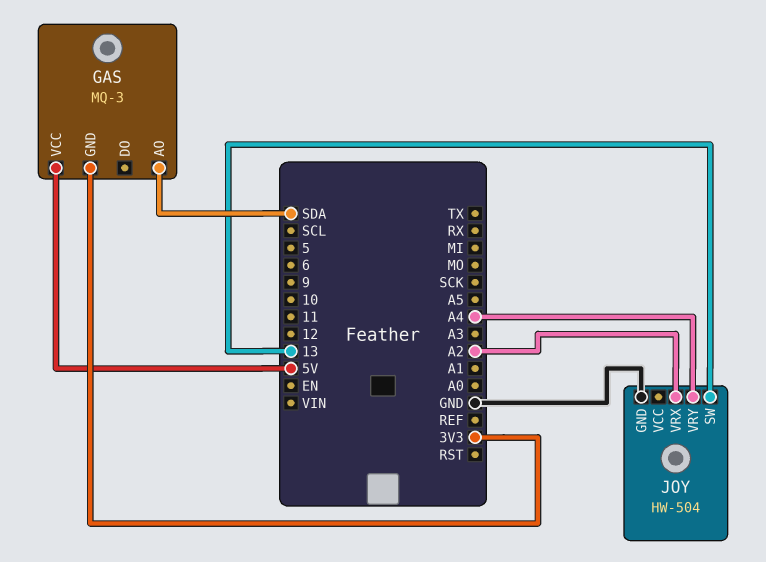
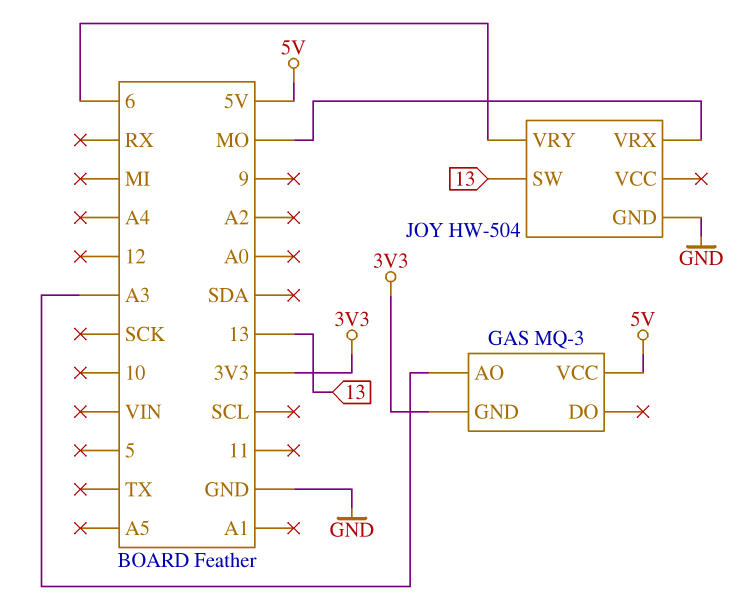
GAS pin AO: SDA -> A3
JOY pin VRX: A2 -> MO
JOY pin VRY: A4 -> 6

